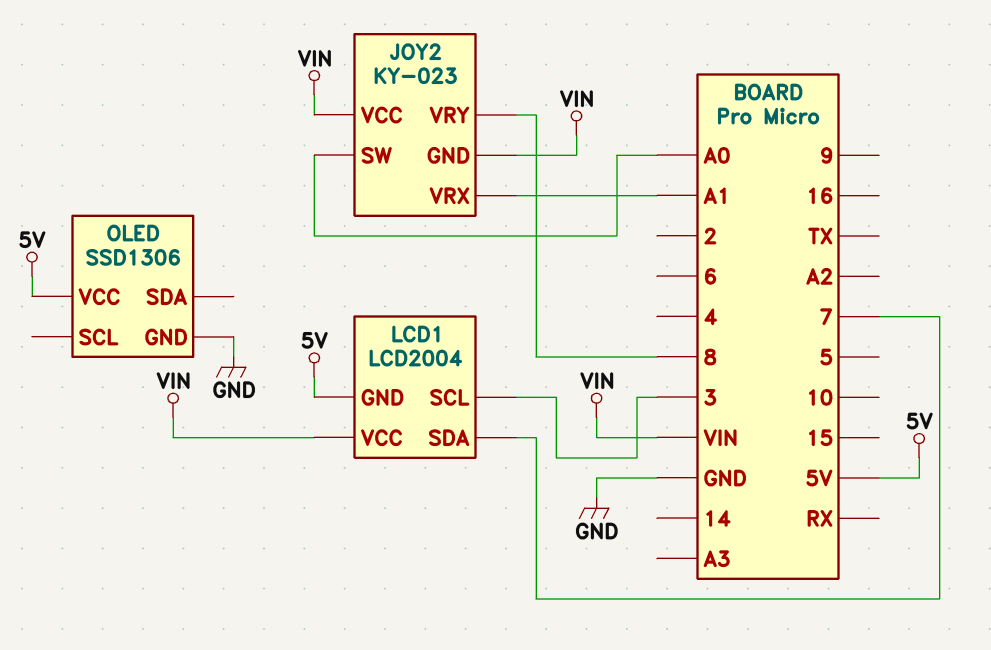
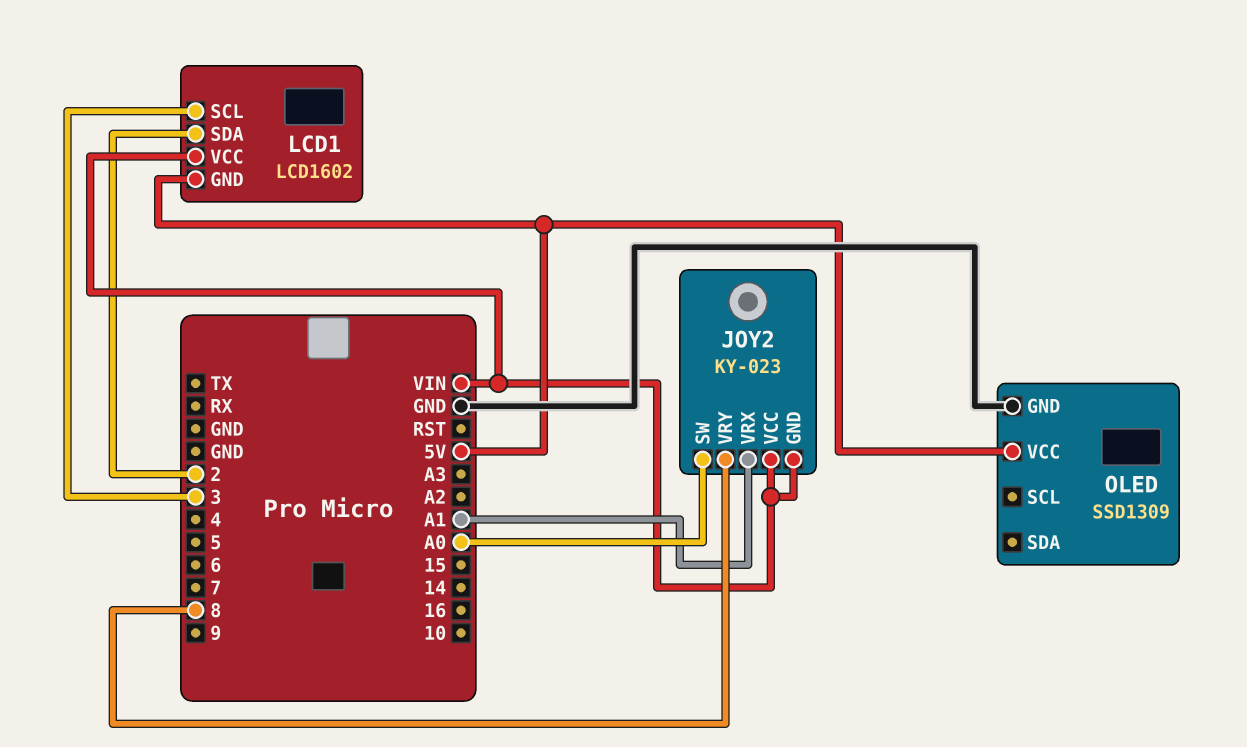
LCD1: LCD2004 -> LCD1602
LCD1 pin SDA: 7 -> 2
OLED: SSD1306 -> SSD1309

